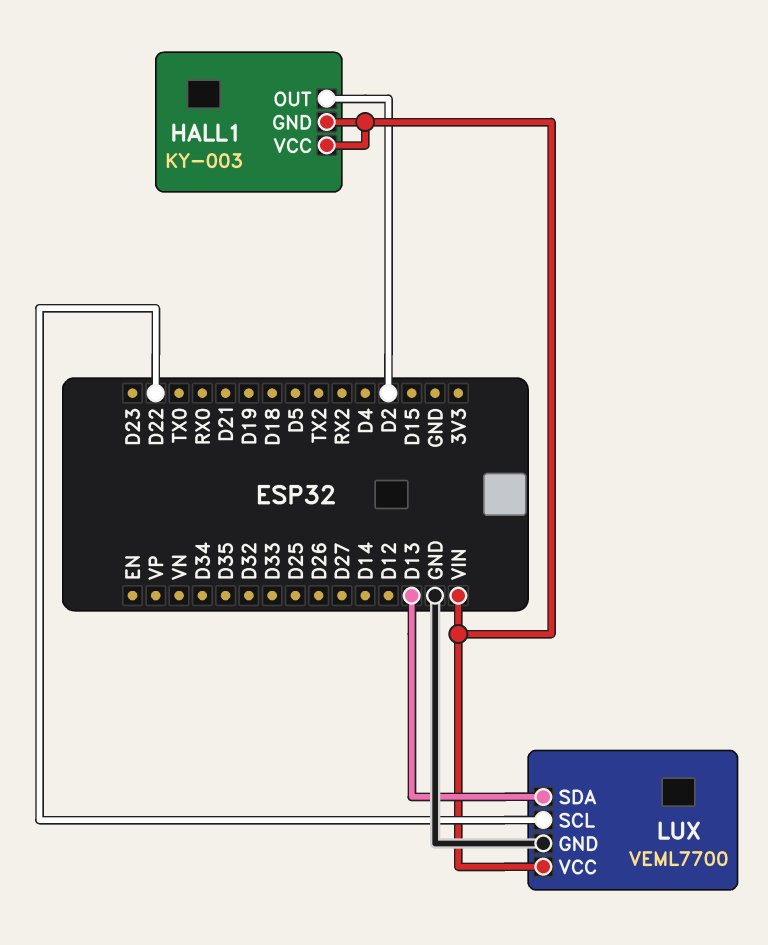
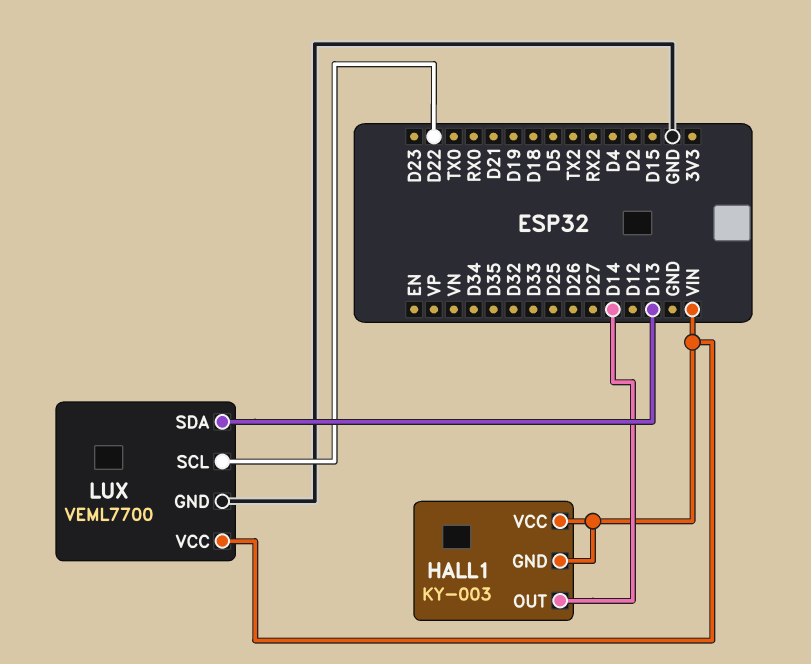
HALL1 pin OUT: D2 -> D14

